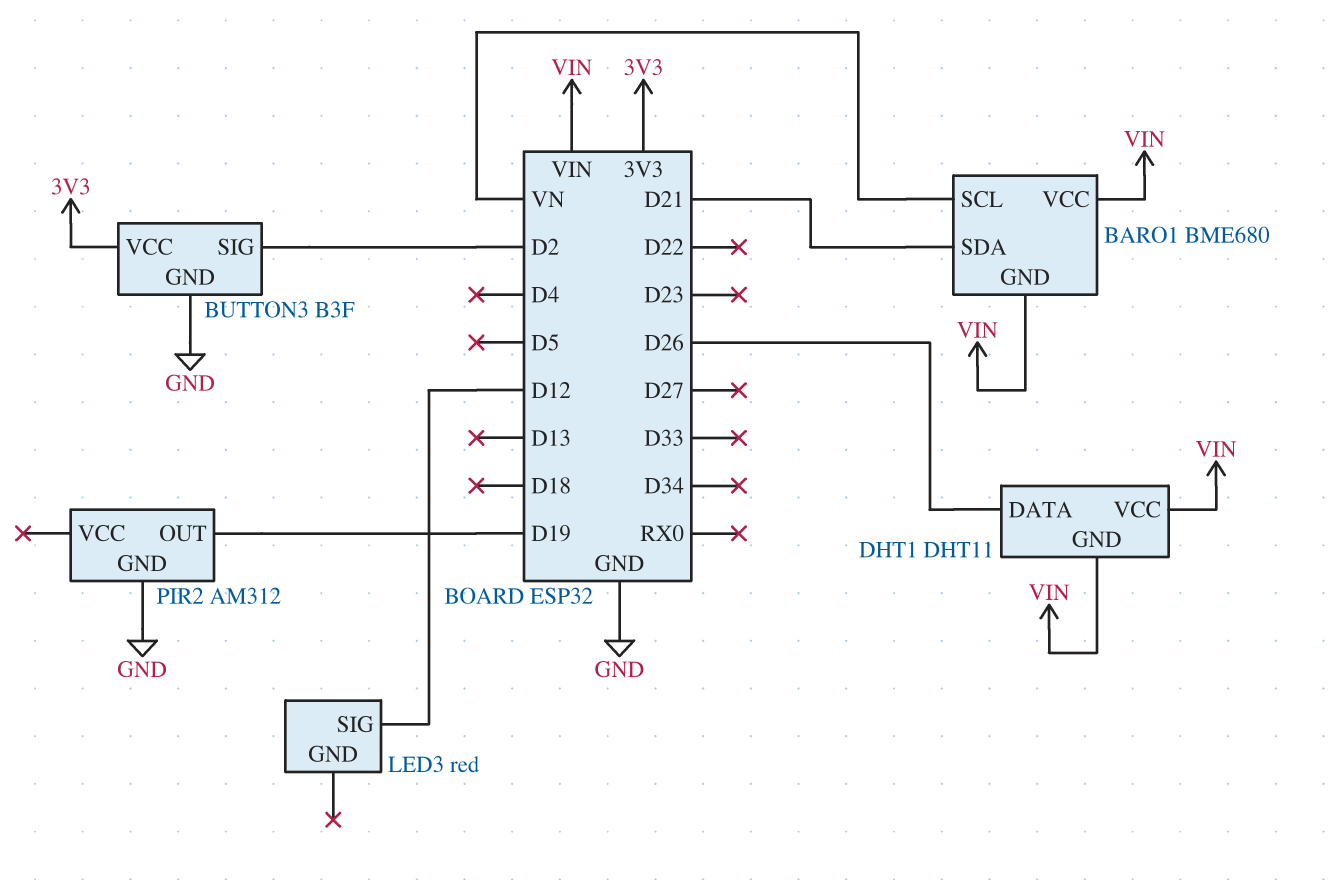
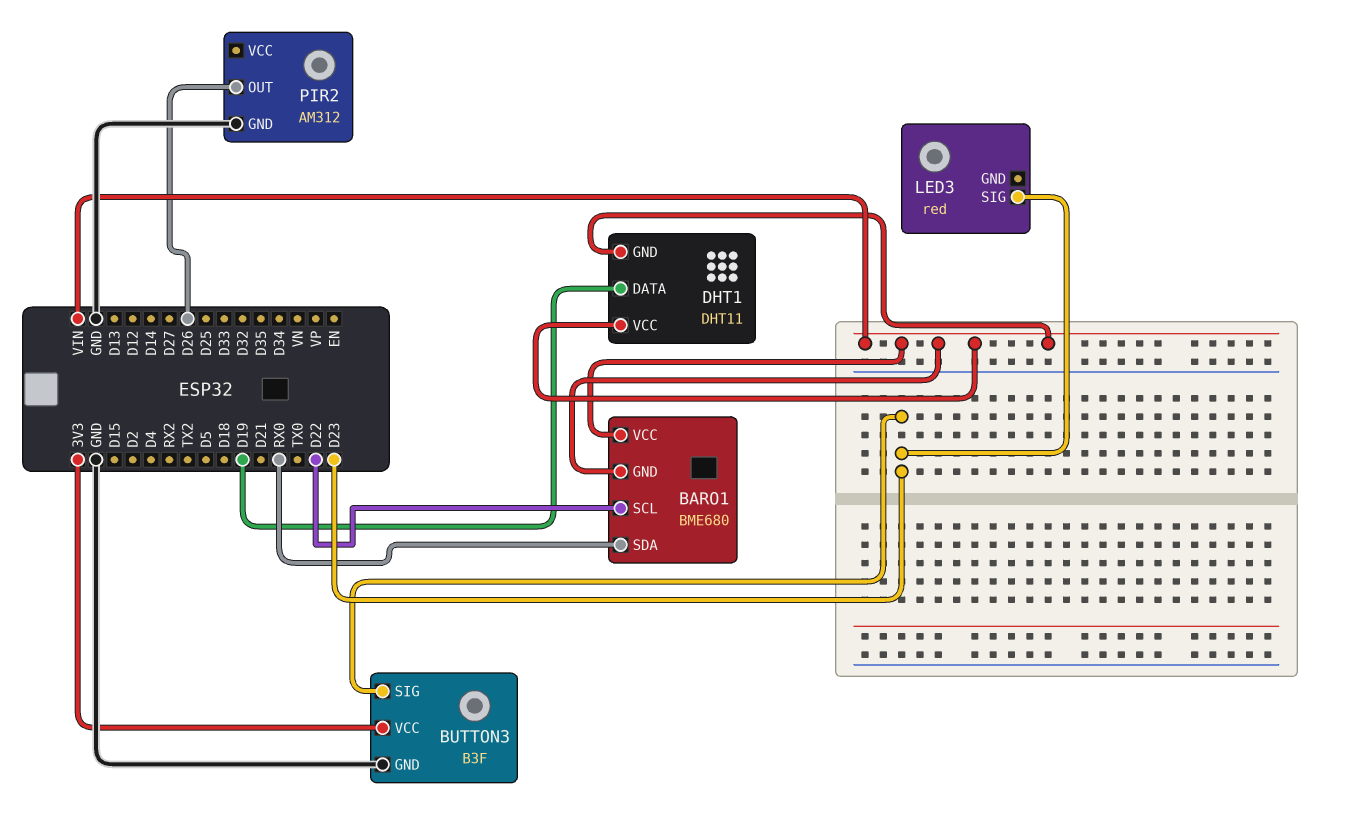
BARO1 pin SCL: VN -> D22
BARO1 pin SDA: D21 -> RX0
BUTTON3 pin SIG: D2 -> D23
DHT1 pin DATA: D26 -> D19
LED3 pin SIG: D12 -> D23
PIR2 pin OUT: D19 -> D26

